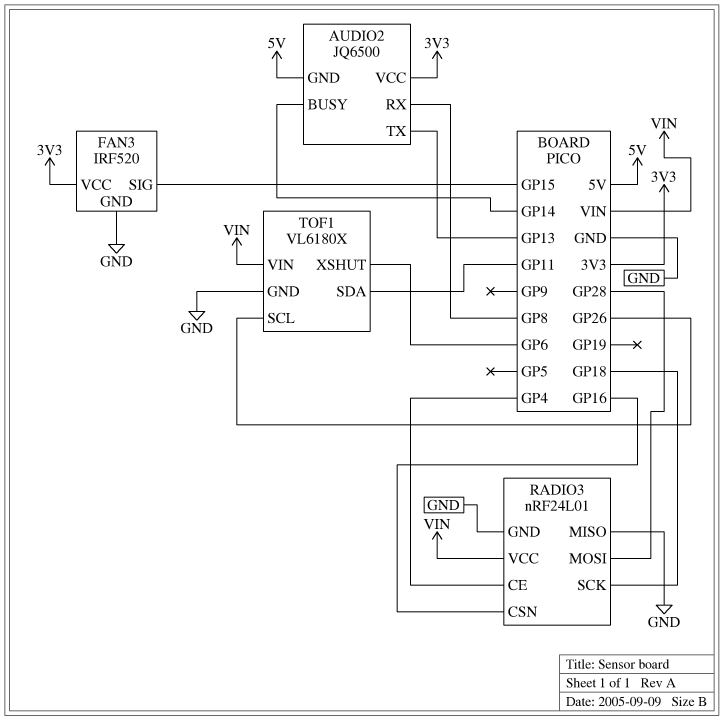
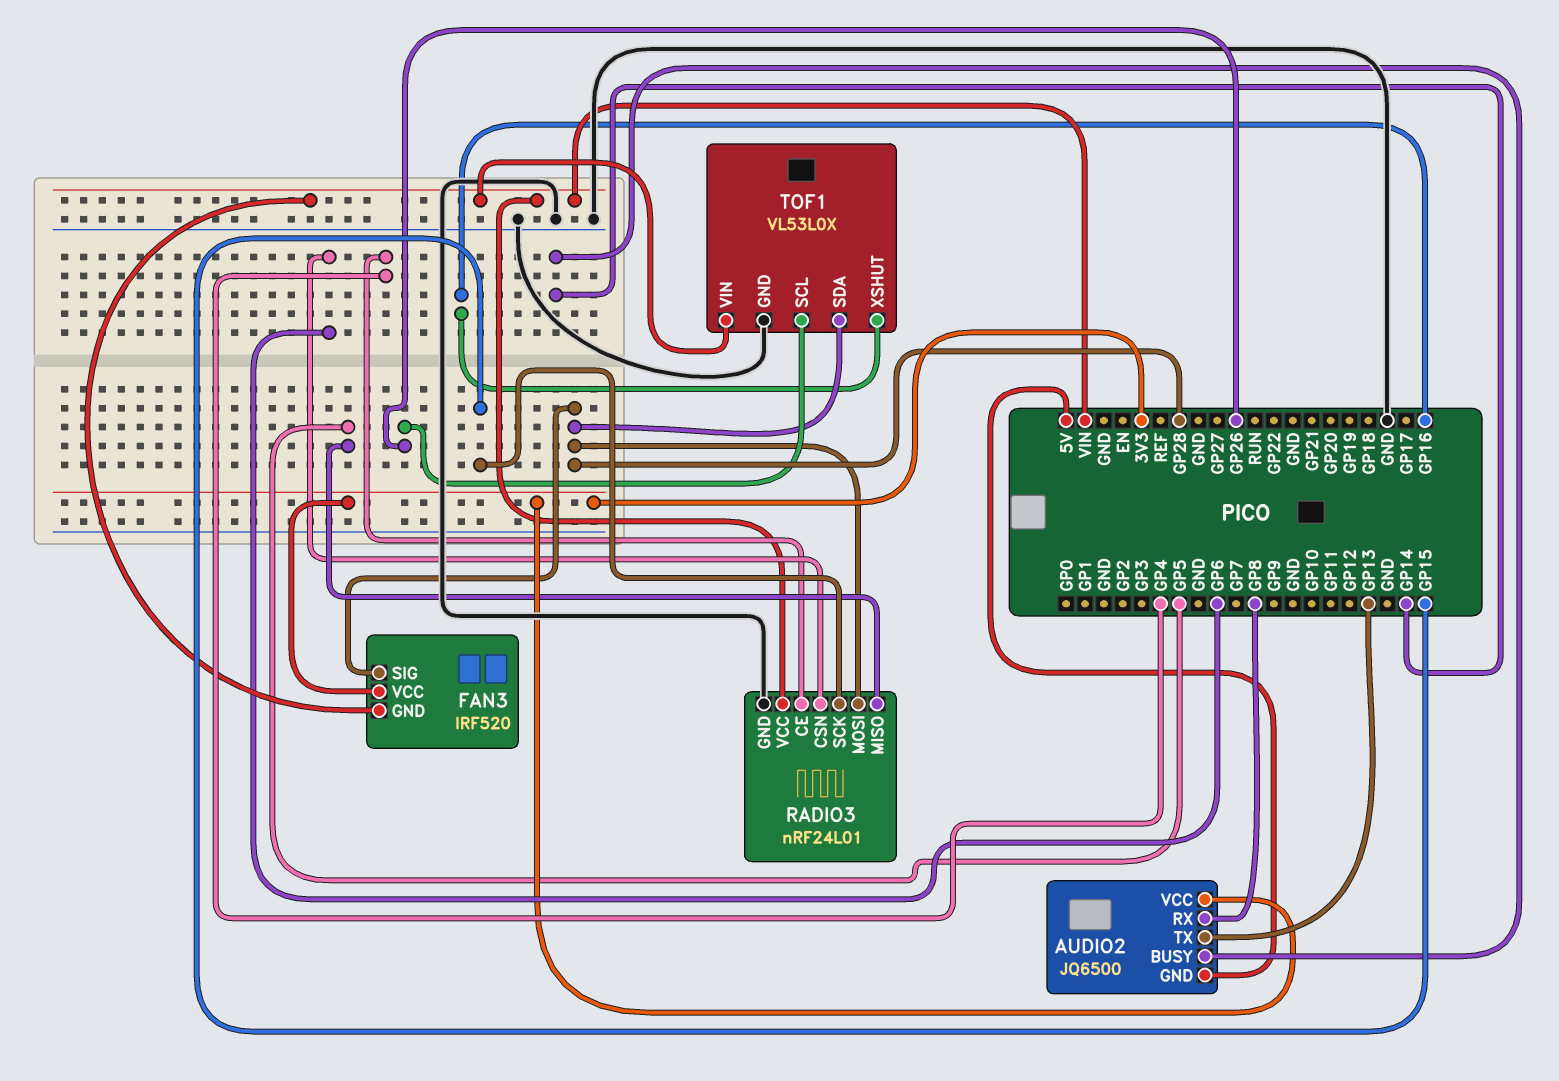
FAN3 pin GND: GND -> VIN
FAN3 pin SIG: GP15 -> GP28
RADIO3 pin CSN: GP16 -> GP6
RADIO3 pin MISO: GND -> GP5
RADIO3 pin SCK: GP18 -> GP15
TOF1: VL6180X -> VL53L0X
TOF1 pin SDA: GP11 -> GP28
TOF1 pin XSHUT: GP6 -> GP16

